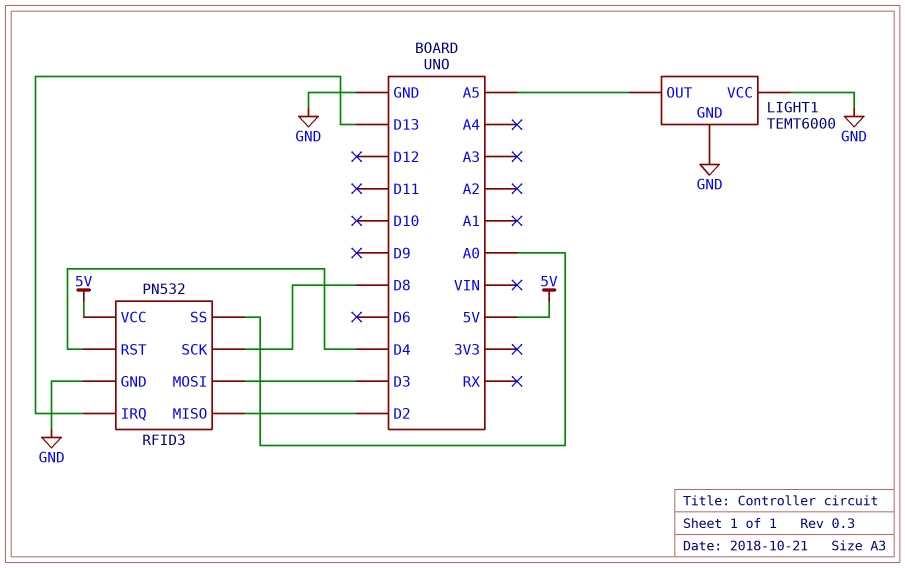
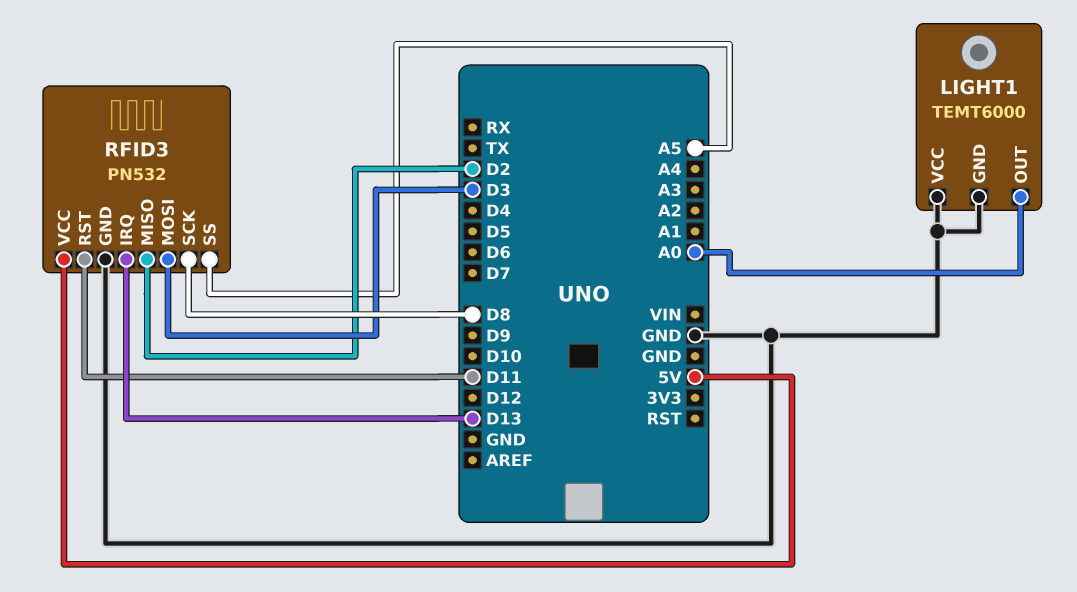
LIGHT1 pin OUT: A5 -> A0
RFID3 pin RST: D4 -> D11
RFID3 pin SS: A0 -> A5

